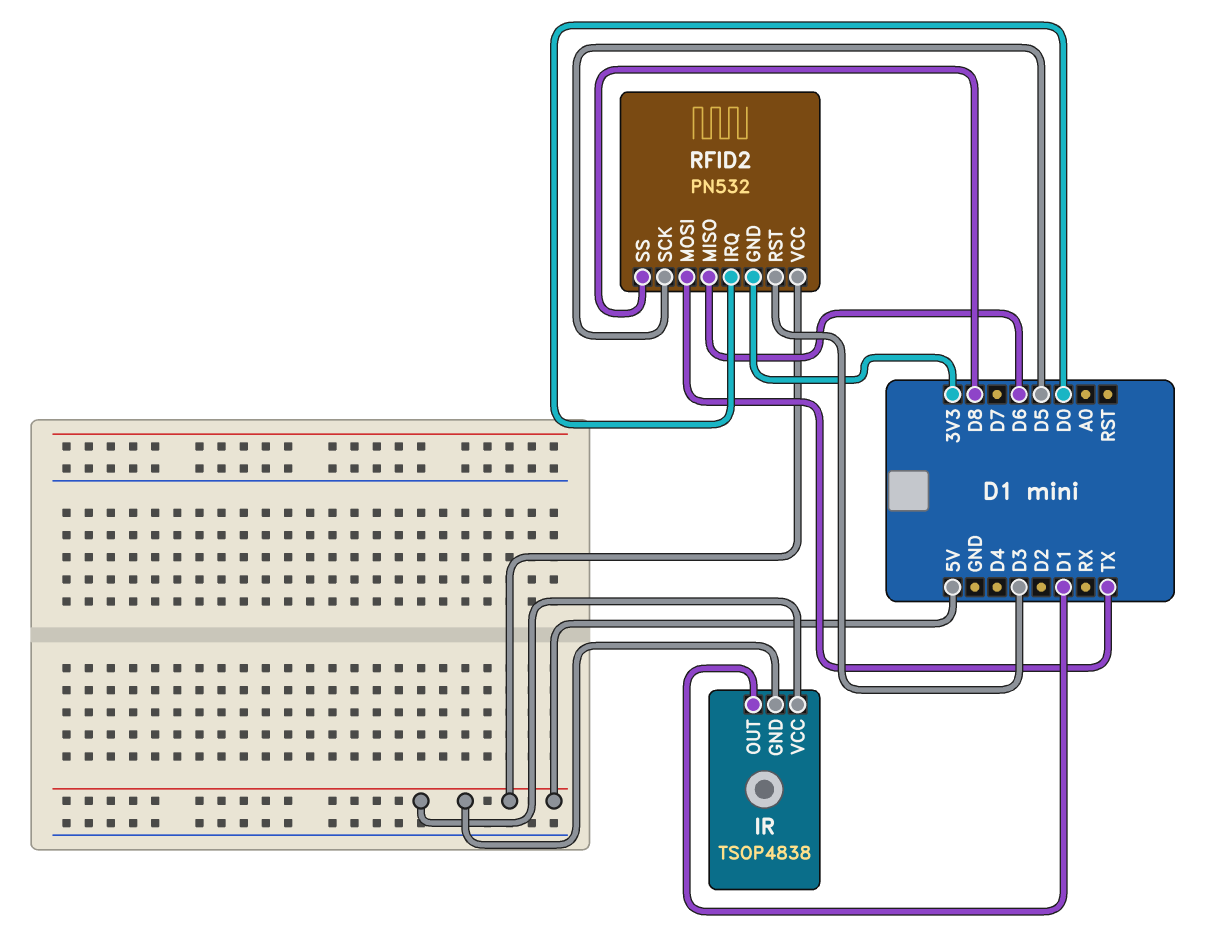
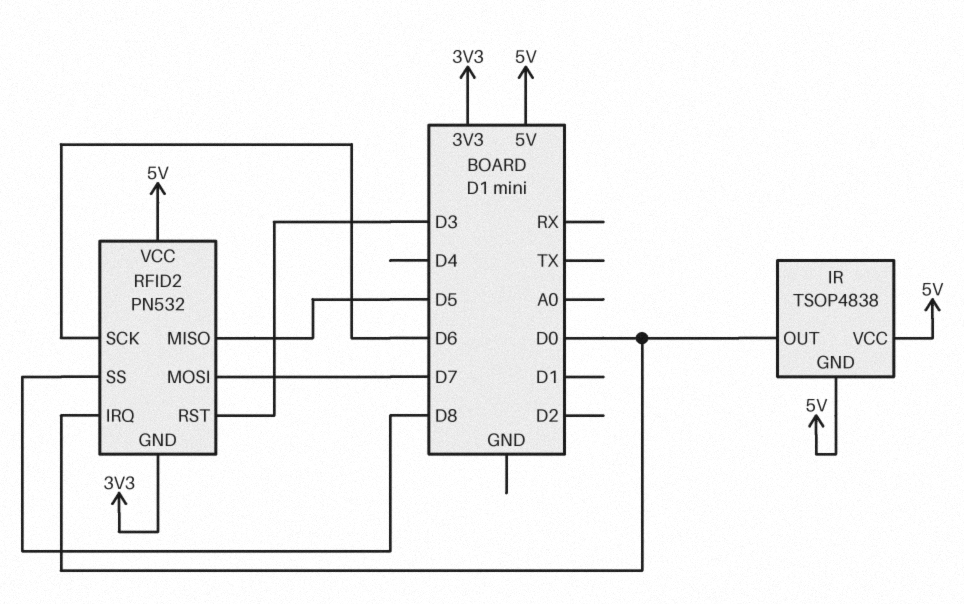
IR pin OUT: D1 -> D0
RFID2 pin MISO: D6 -> D5
RFID2 pin MOSI: TX -> D7
RFID2 pin SCK: D5 -> D6

